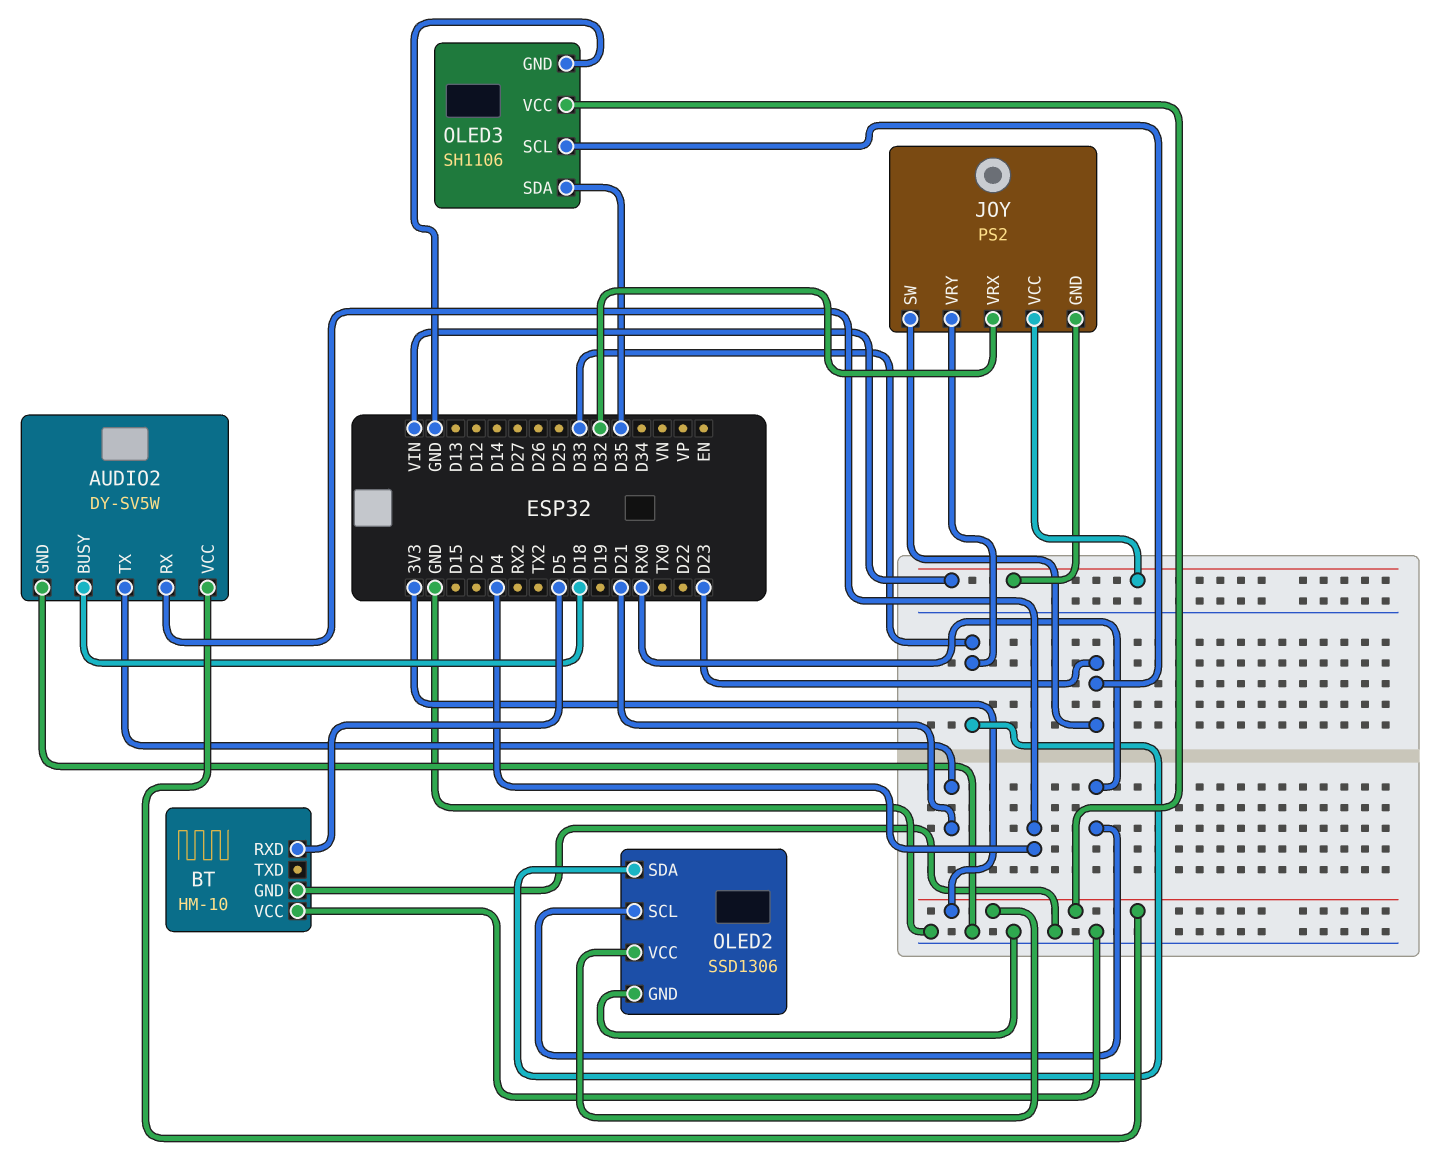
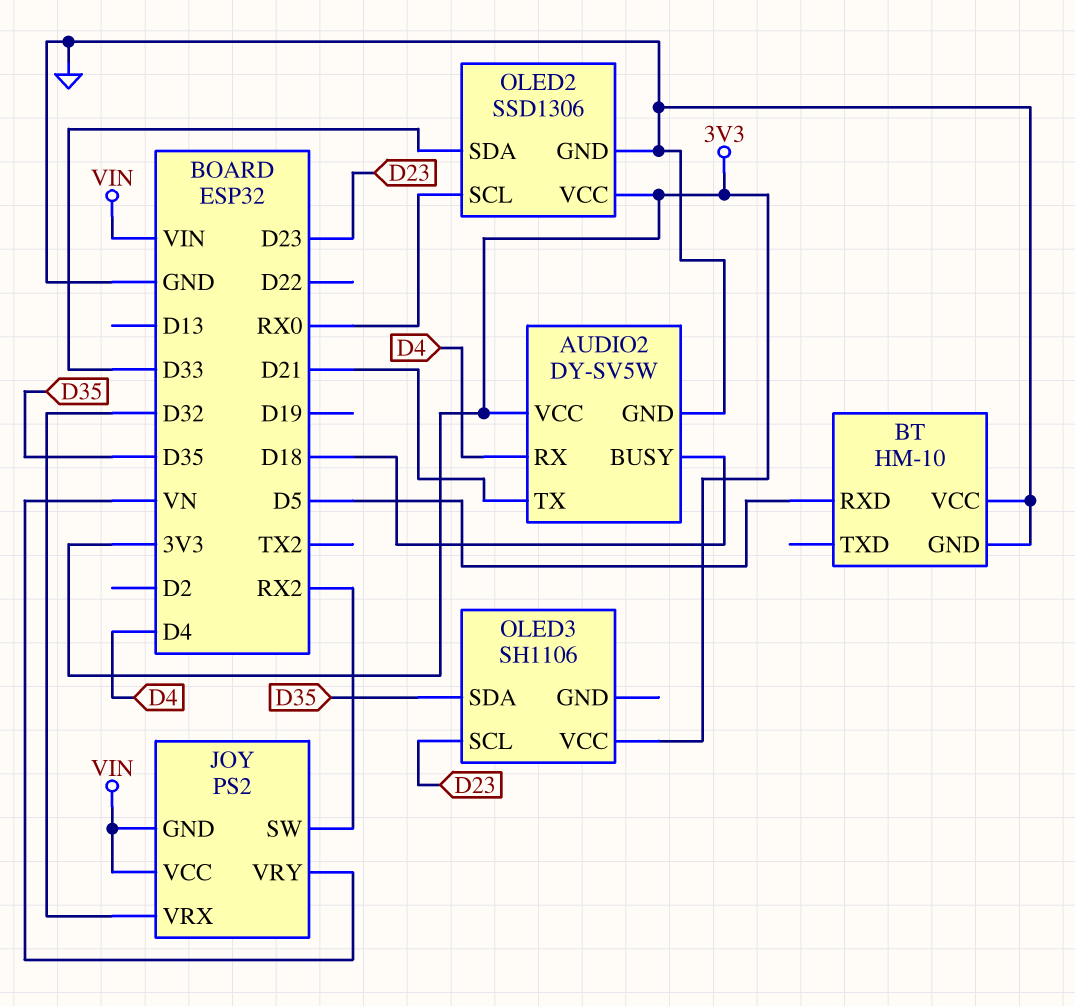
JOY pin SW: D23 -> RX2
JOY pin VRY: D33 -> VN
OLED3 pin GND: GND -> none

